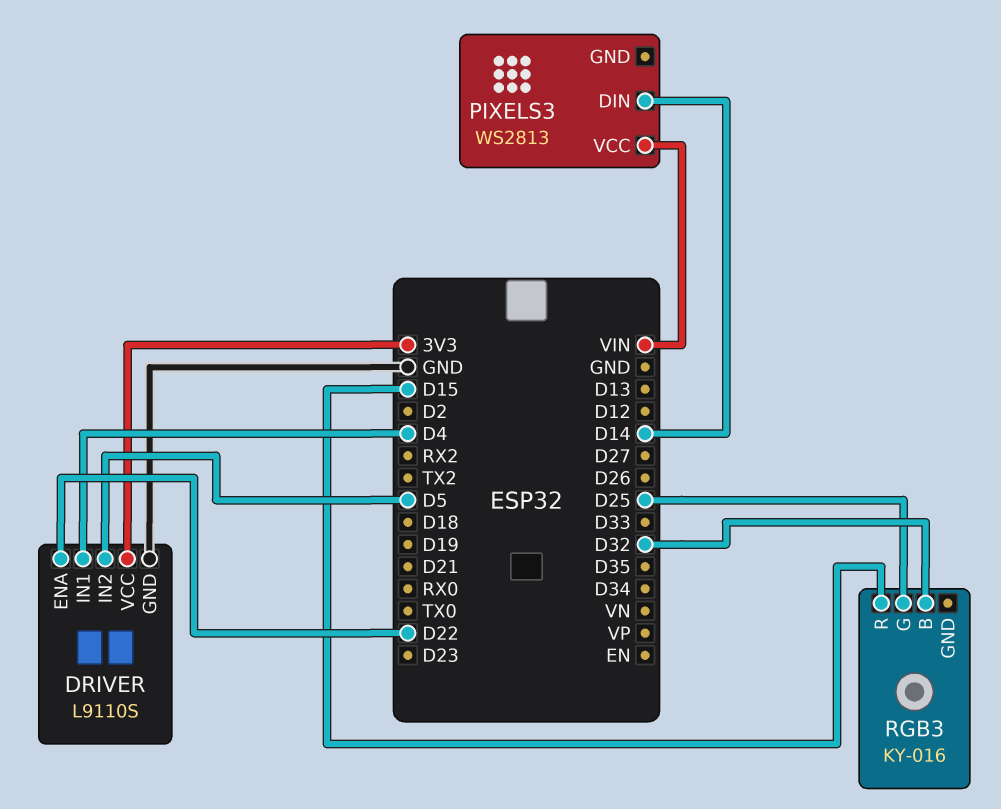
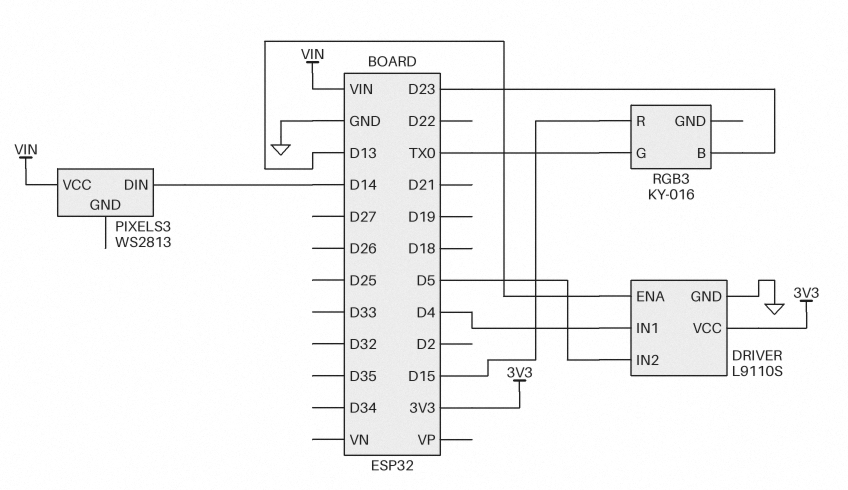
DRIVER pin ENA: D22 -> D13
RGB3 pin B: D32 -> D23
RGB3 pin G: D25 -> TX0

